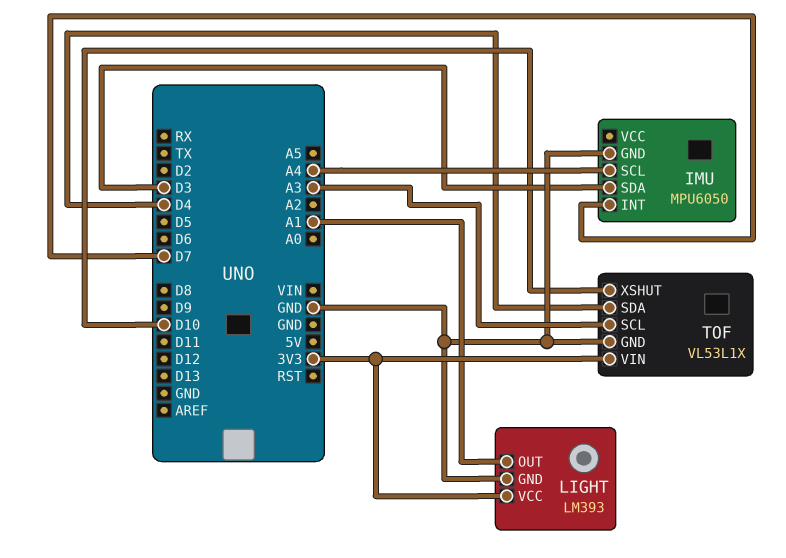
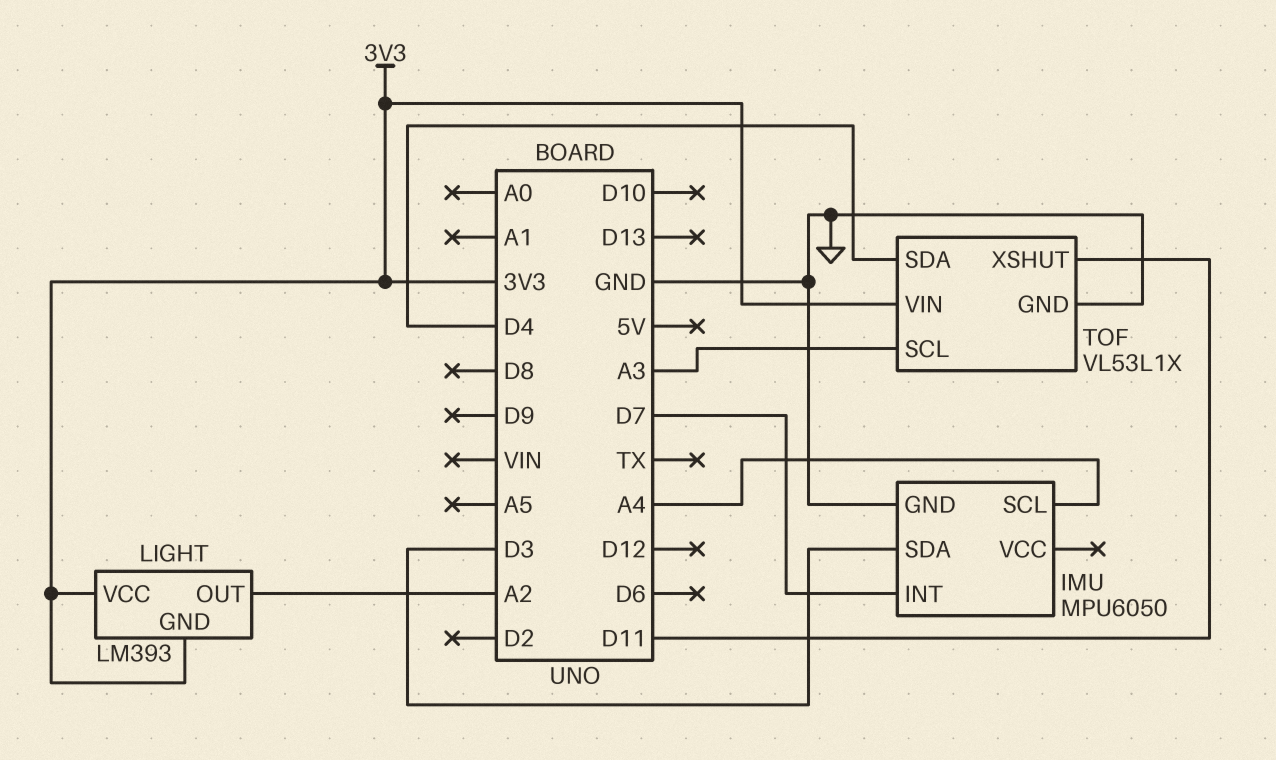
LIGHT pin GND: GND -> 3V3
LIGHT pin OUT: A1 -> A2
TOF pin XSHUT: D10 -> D11

